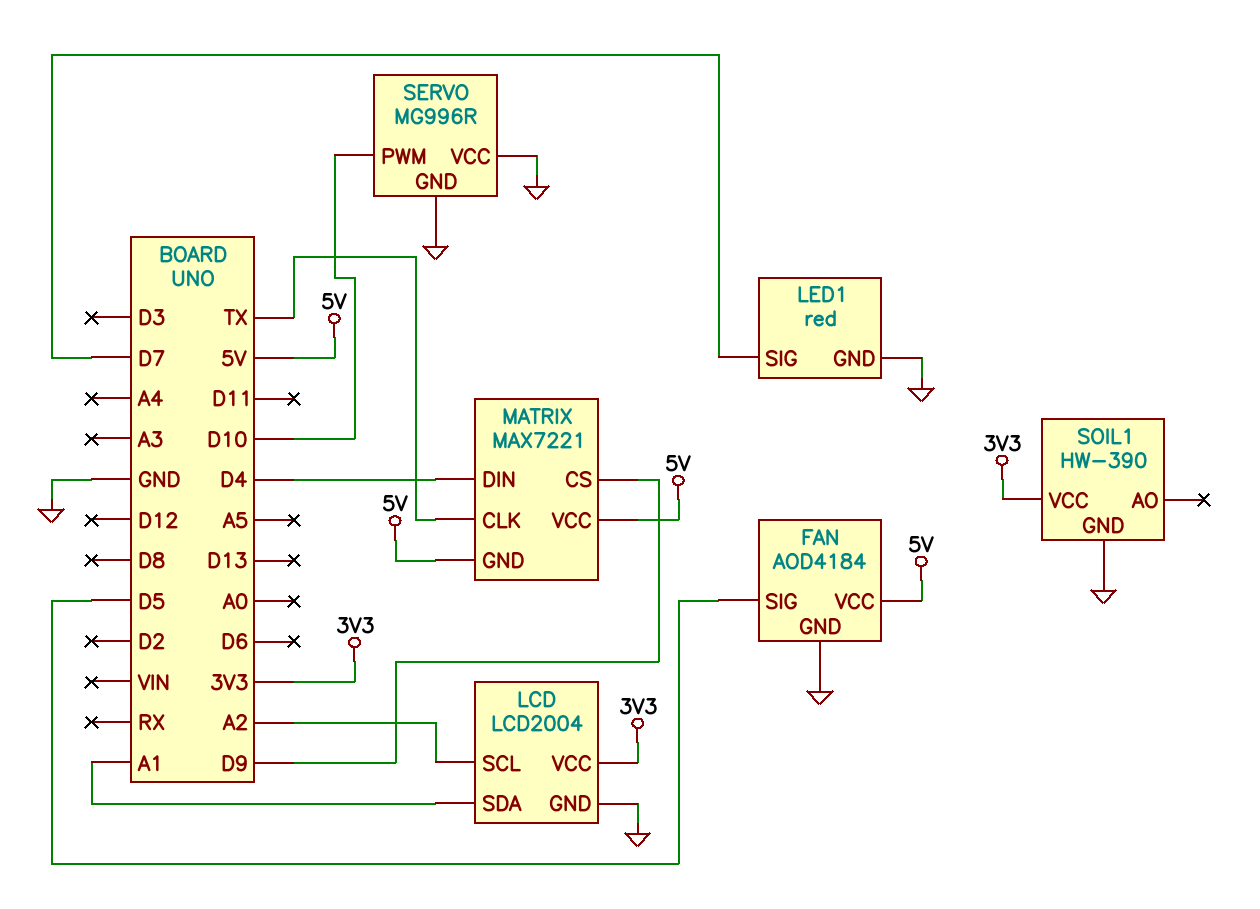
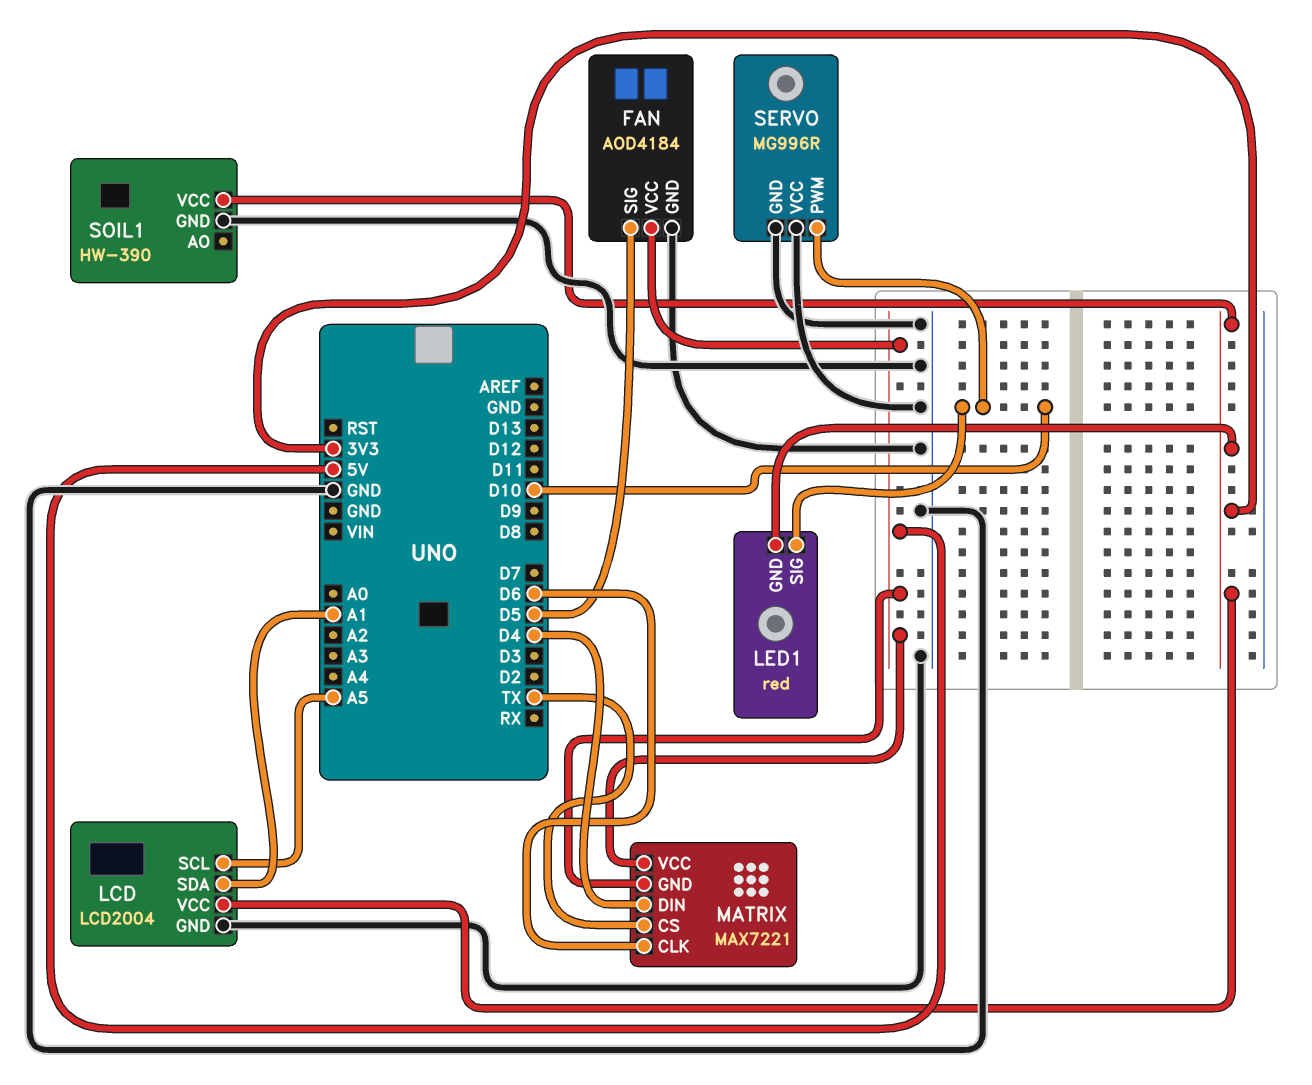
LCD pin SCL: A2 -> A5
LED1 pin GND: GND -> 3V3
LED1 pin SIG: D7 -> D10
MATRIX pin CLK: TX -> D6
MATRIX pin CS: D9 -> TX

